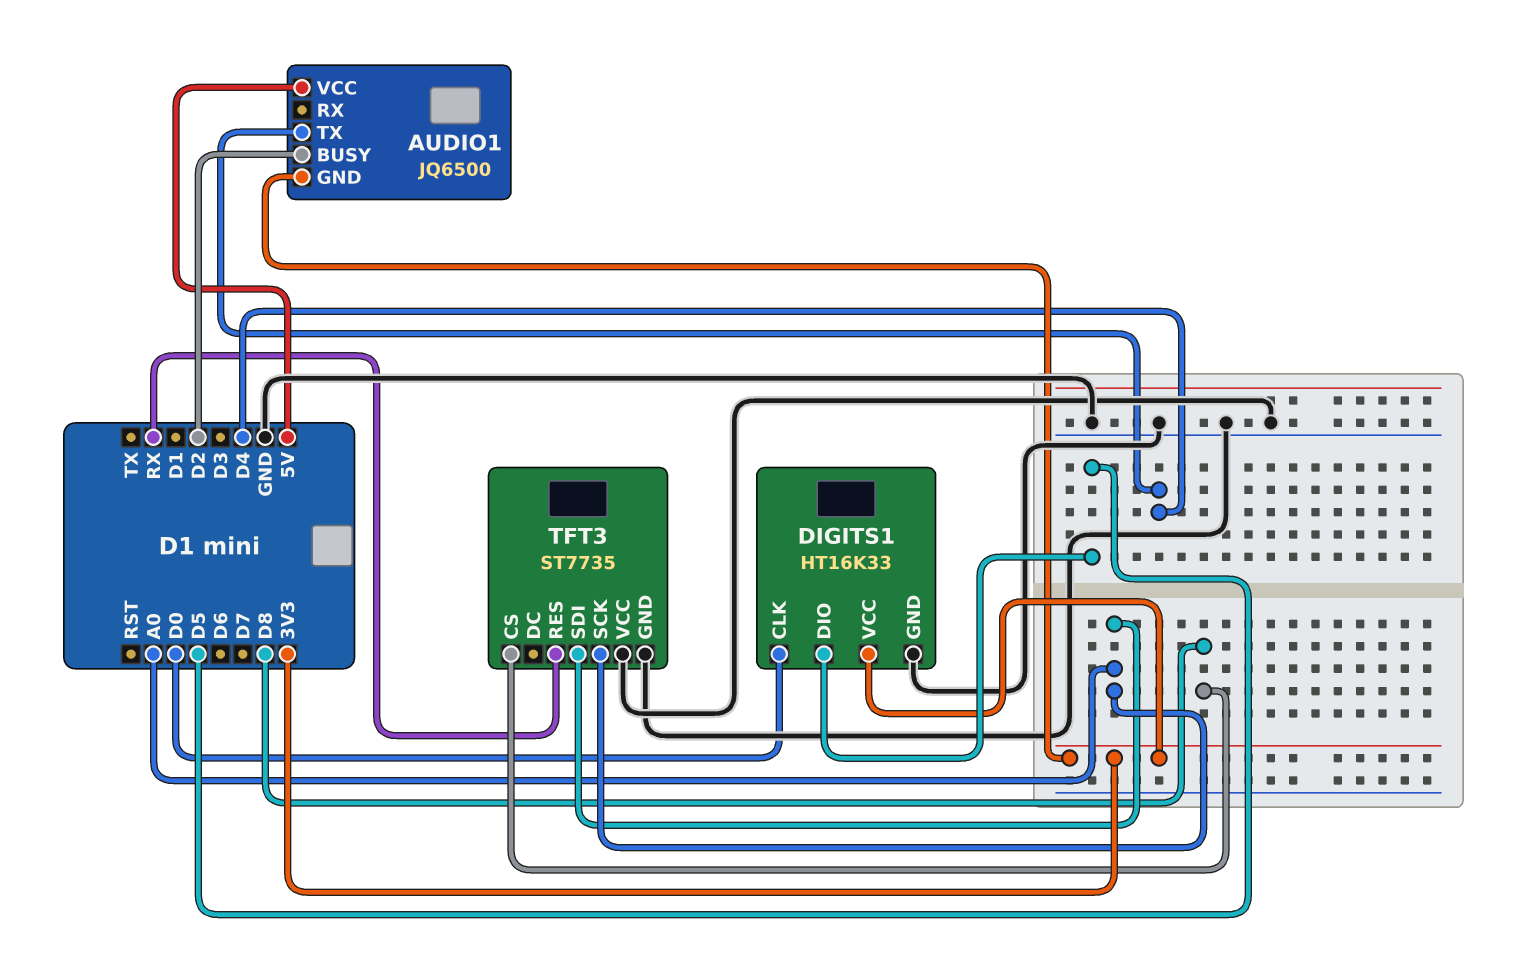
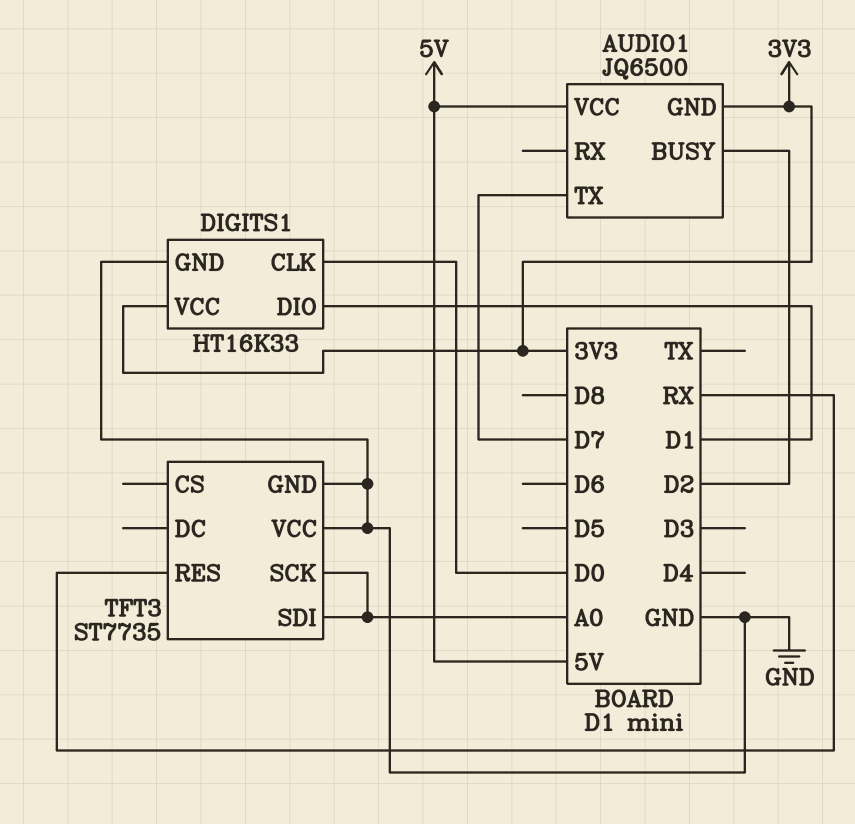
AUDIO1 pin TX: D4 -> D7
DIGITS1 pin DIO: D5 -> D1
TFT3 pin CS: D8 -> none

